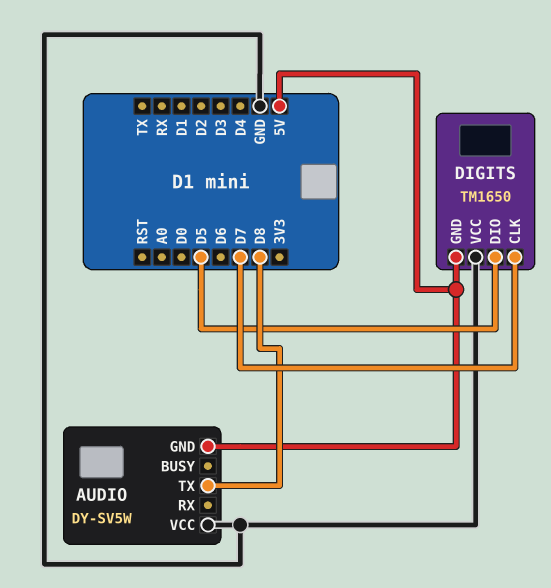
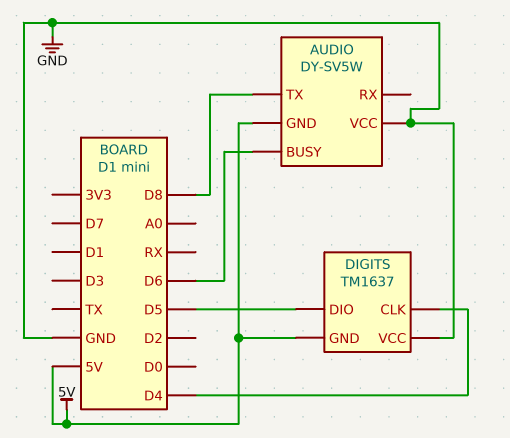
AUDIO pin BUSY: none -> D6
DIGITS: TM1650 -> TM1637
DIGITS pin CLK: D7 -> D4

